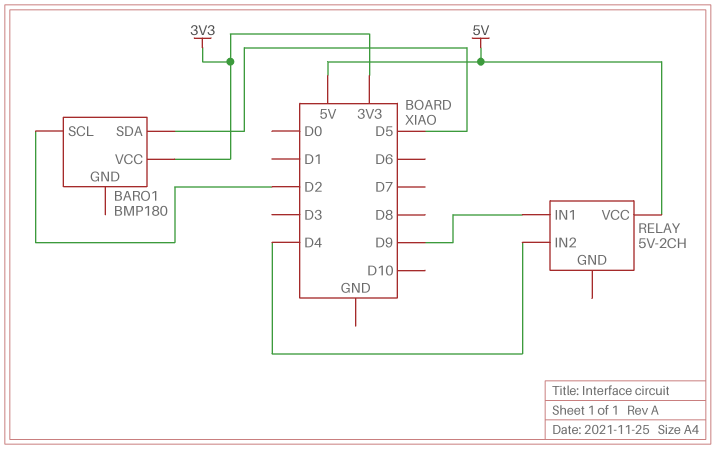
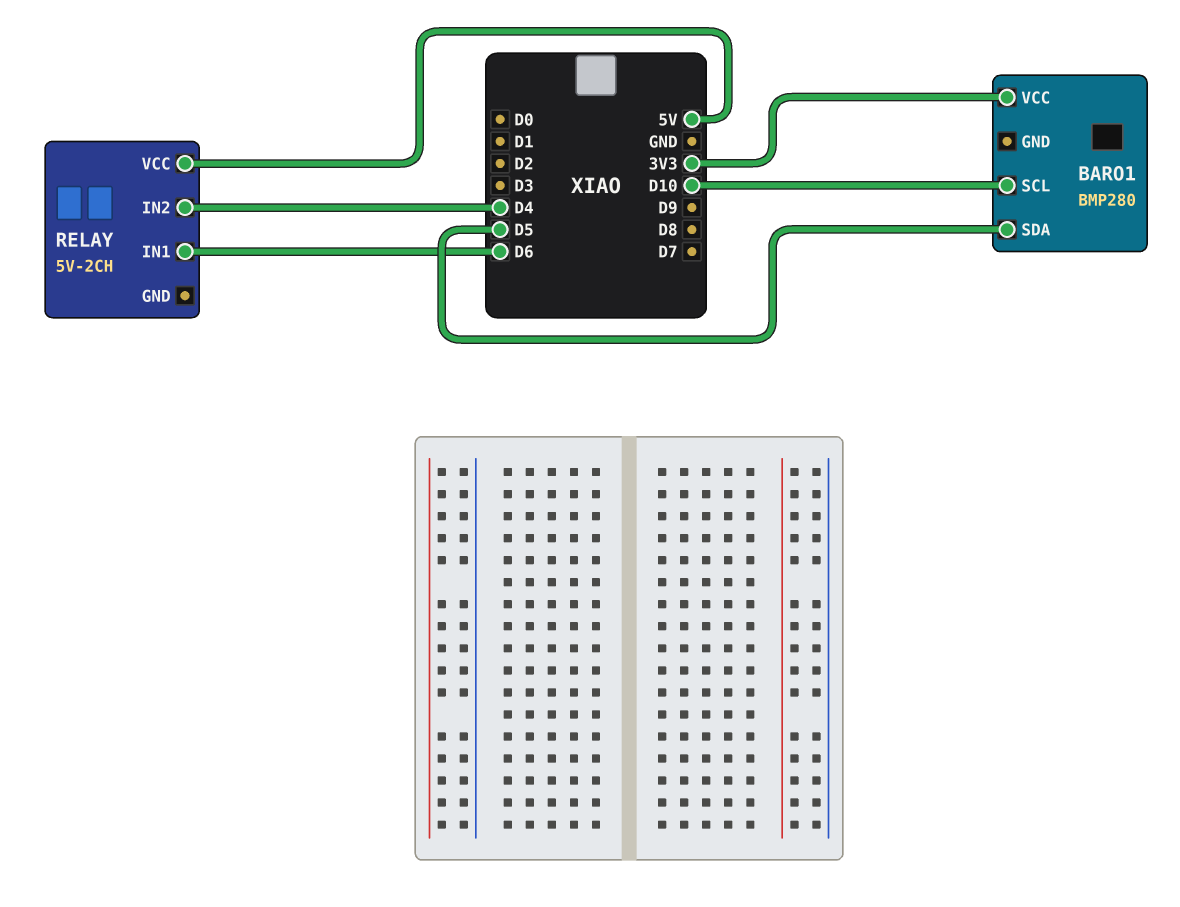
BARO1: BMP180 -> BMP280
BARO1 pin SCL: D2 -> D10
RELAY pin IN1: D9 -> D6

